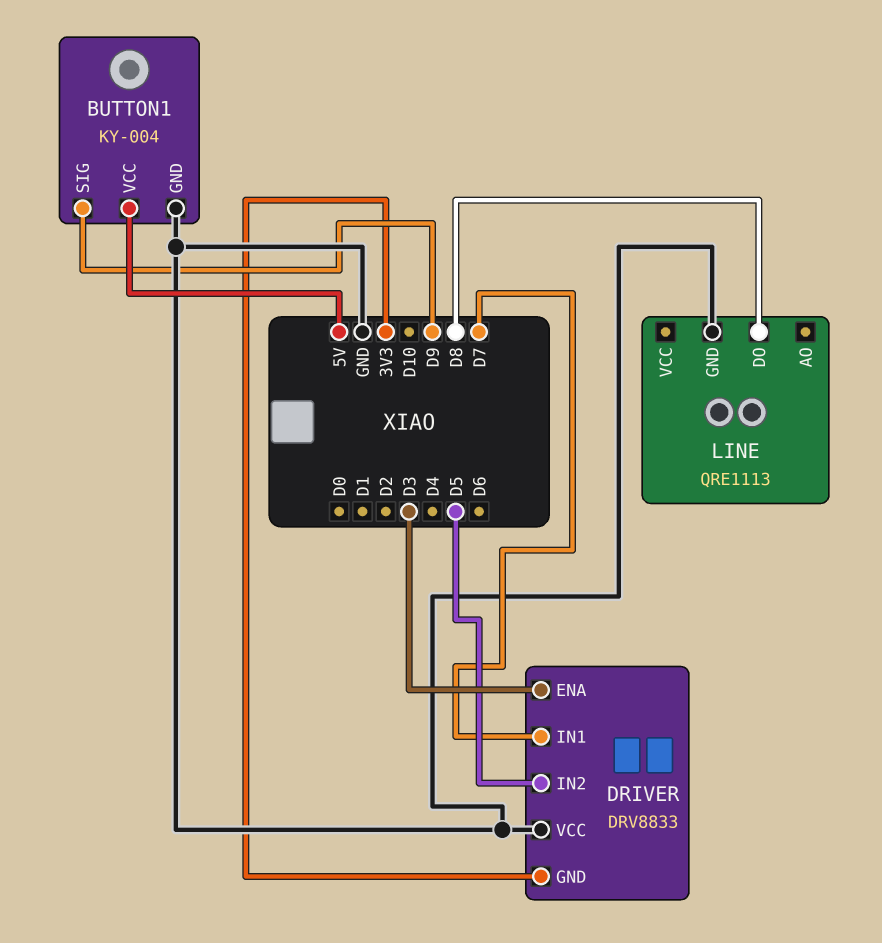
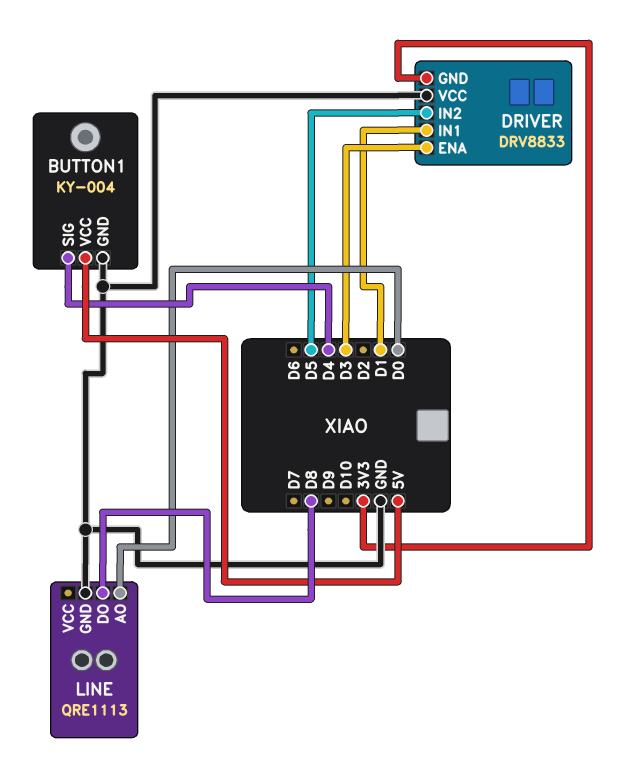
BUTTON1 pin SIG: D9 -> D4
DRIVER pin IN1: D7 -> D1
LINE pin AO: none -> D0

